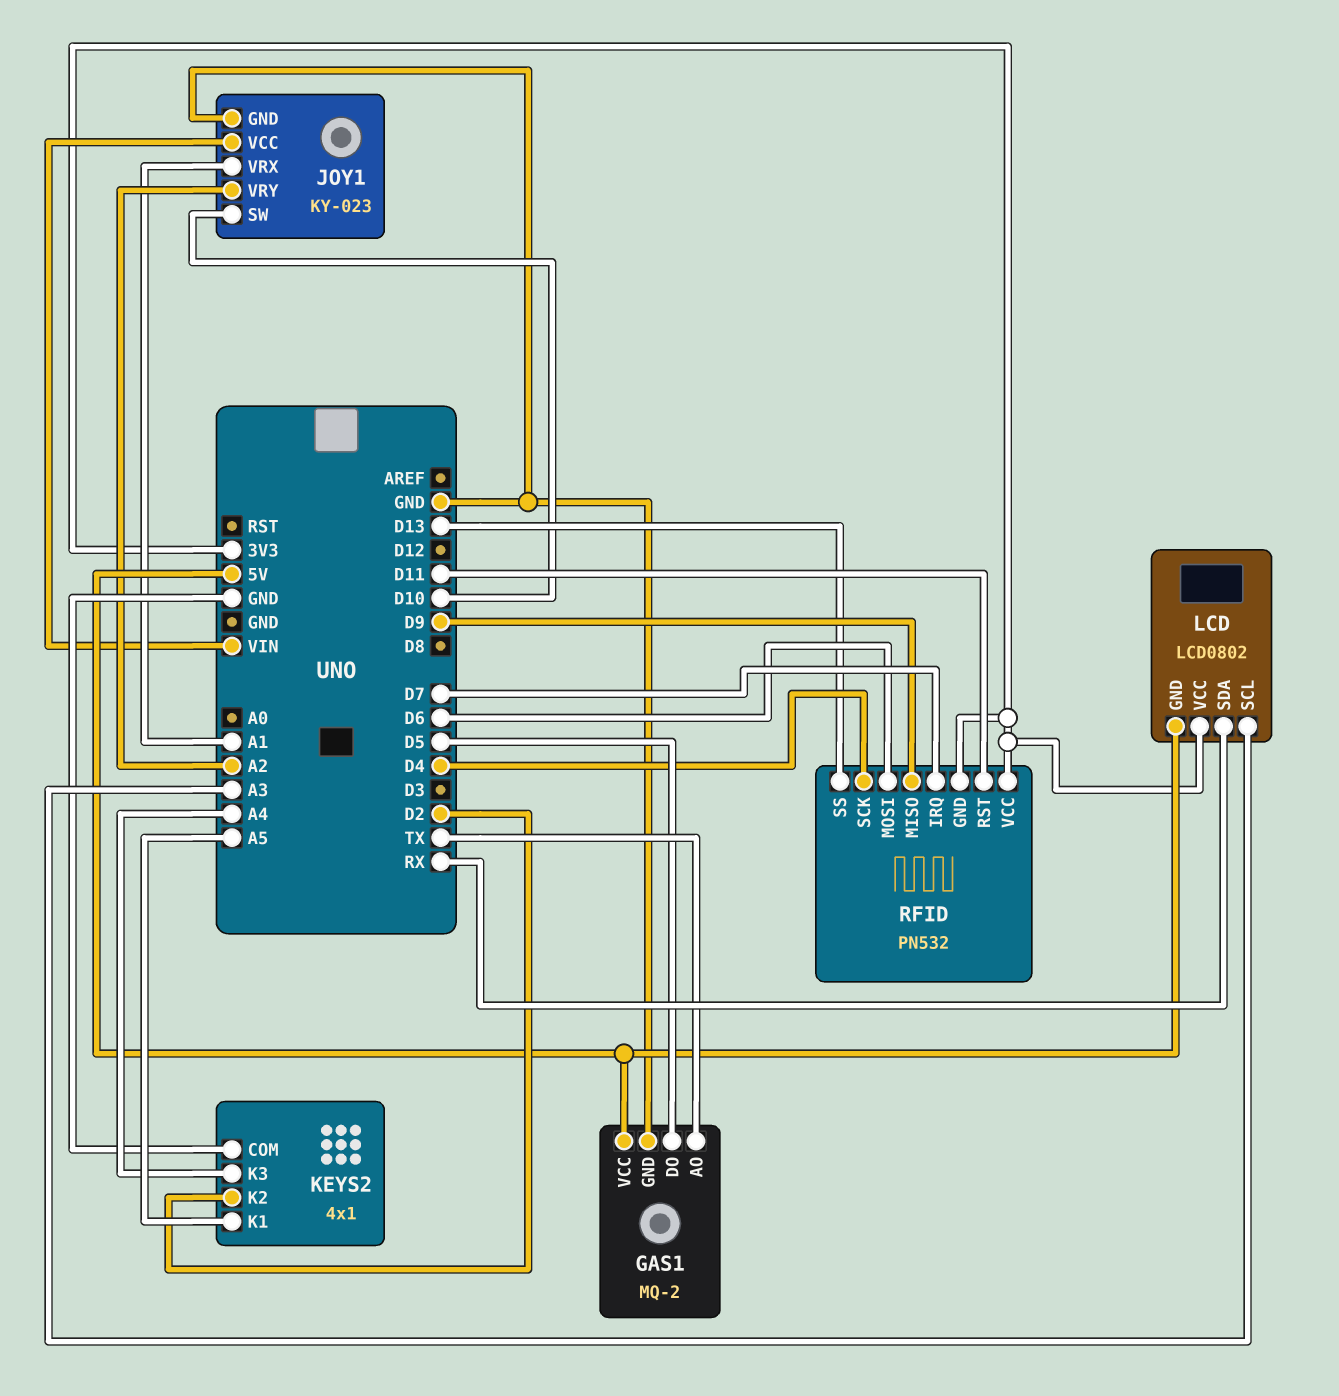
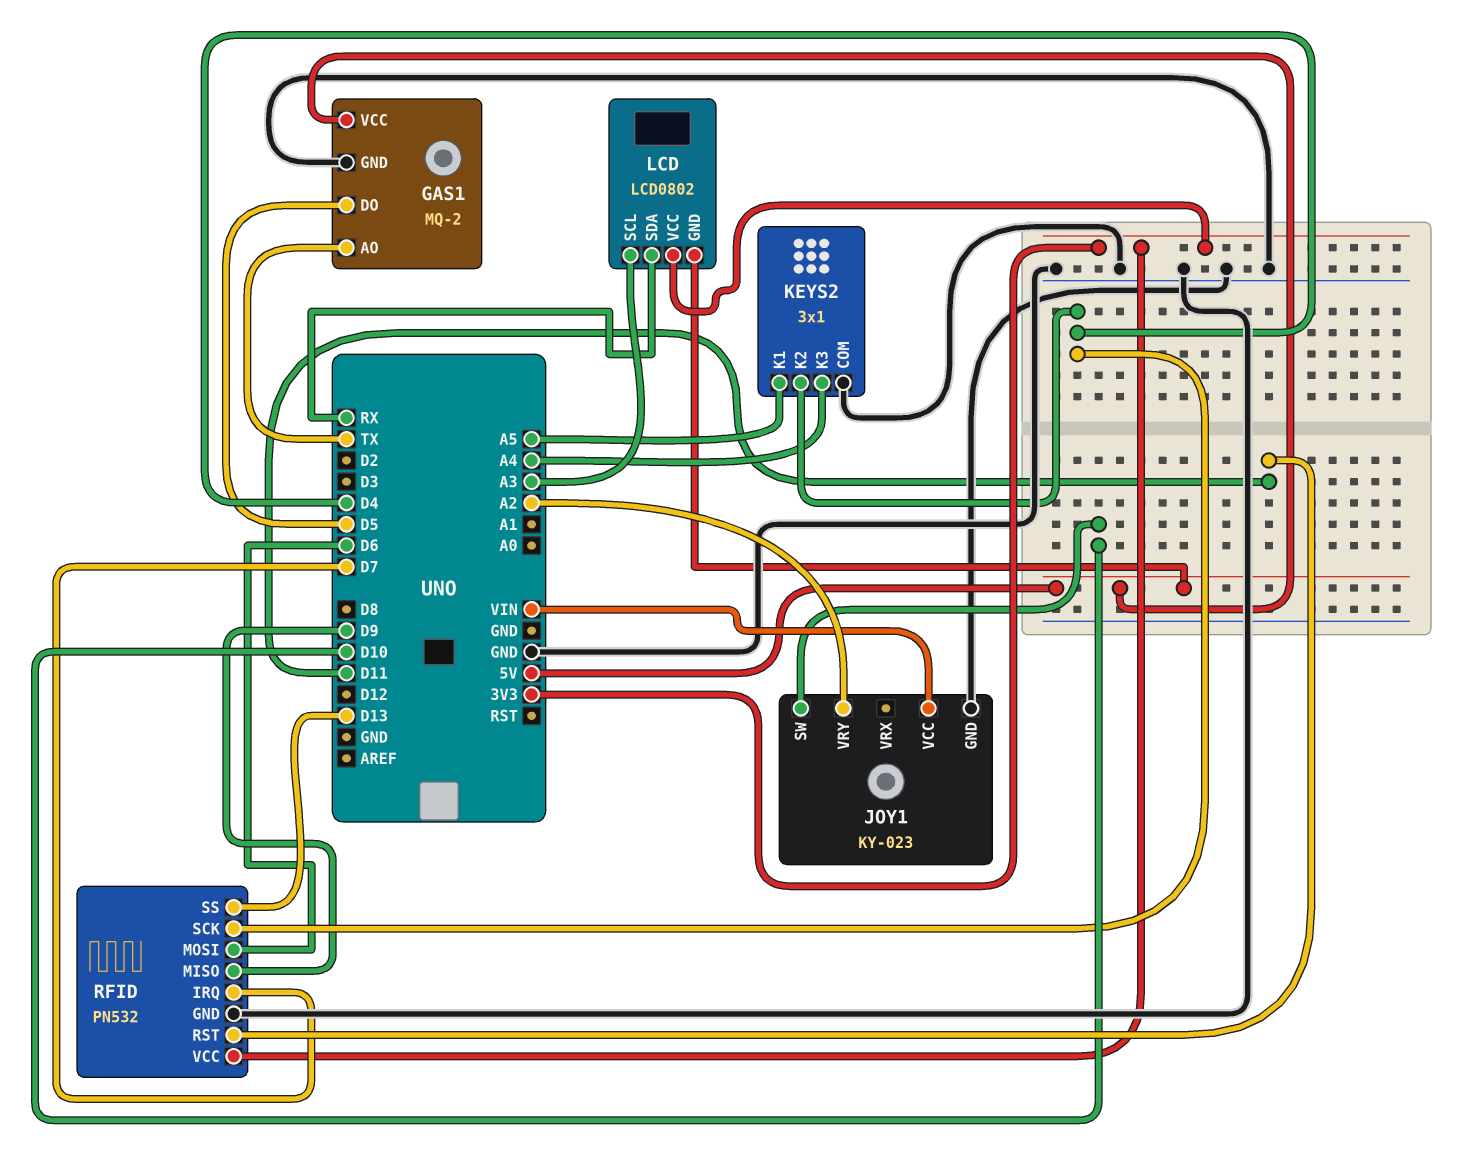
JOY1 pin VRX: A1 -> none
KEYS2: 4x1 -> 3x1
KEYS2 pin K2: D2 -> D4
RFID pin GND: 3V3 -> GND

